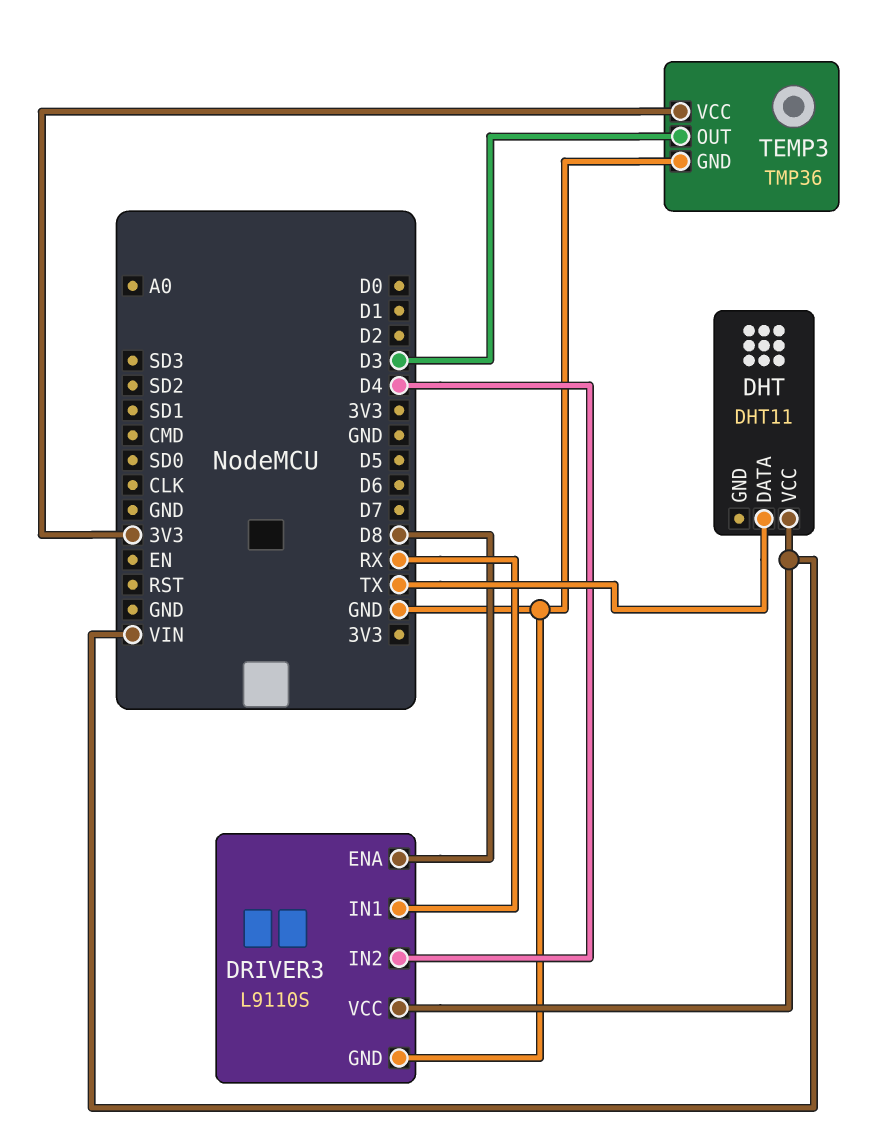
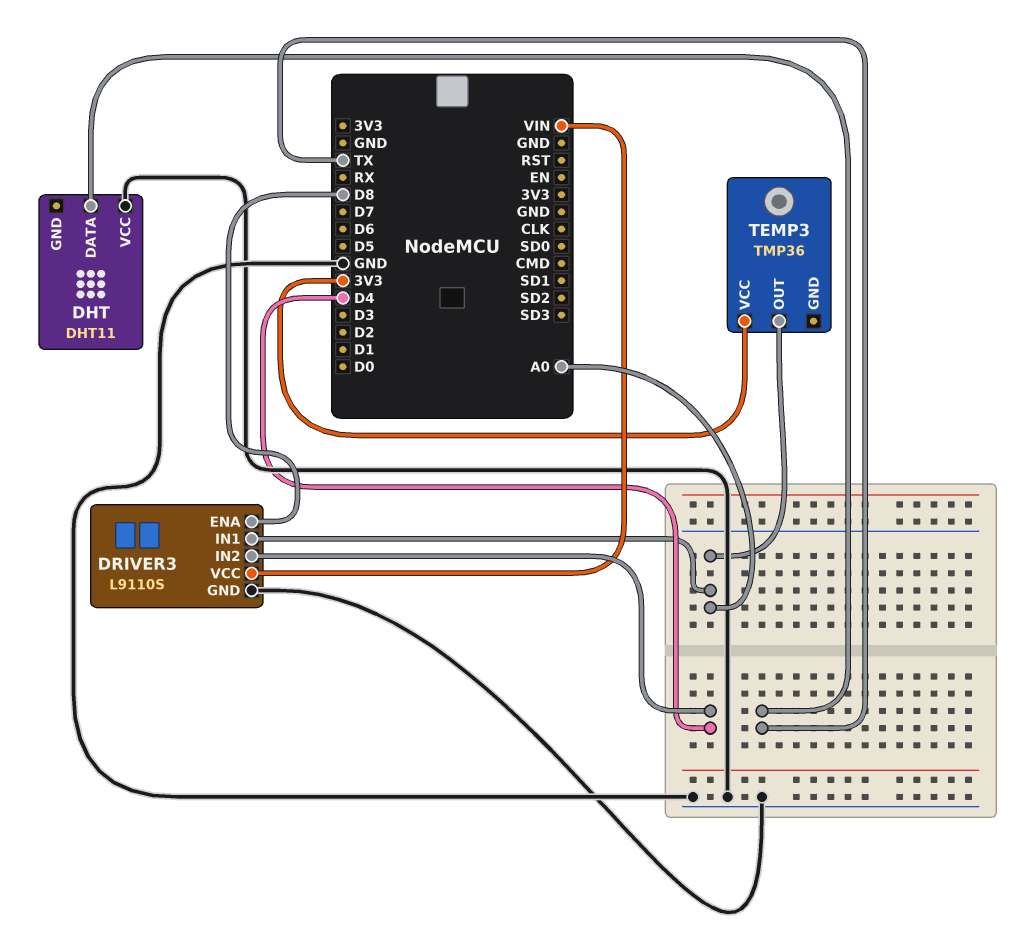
DHT pin VCC: VIN -> GND
DRIVER3 pin IN1: RX -> A0
TEMP3 pin GND: GND -> none
TEMP3 pin OUT: D3 -> A0

